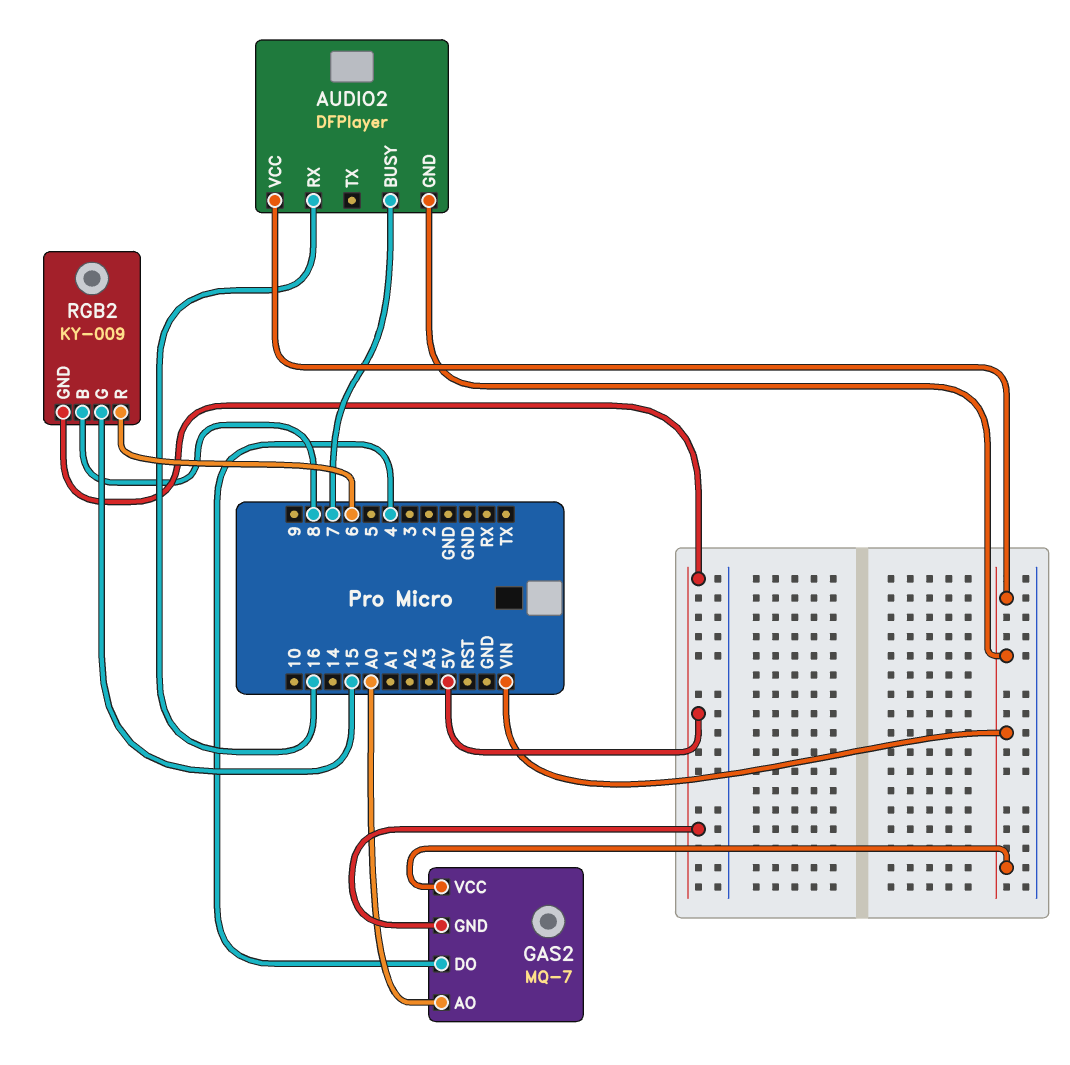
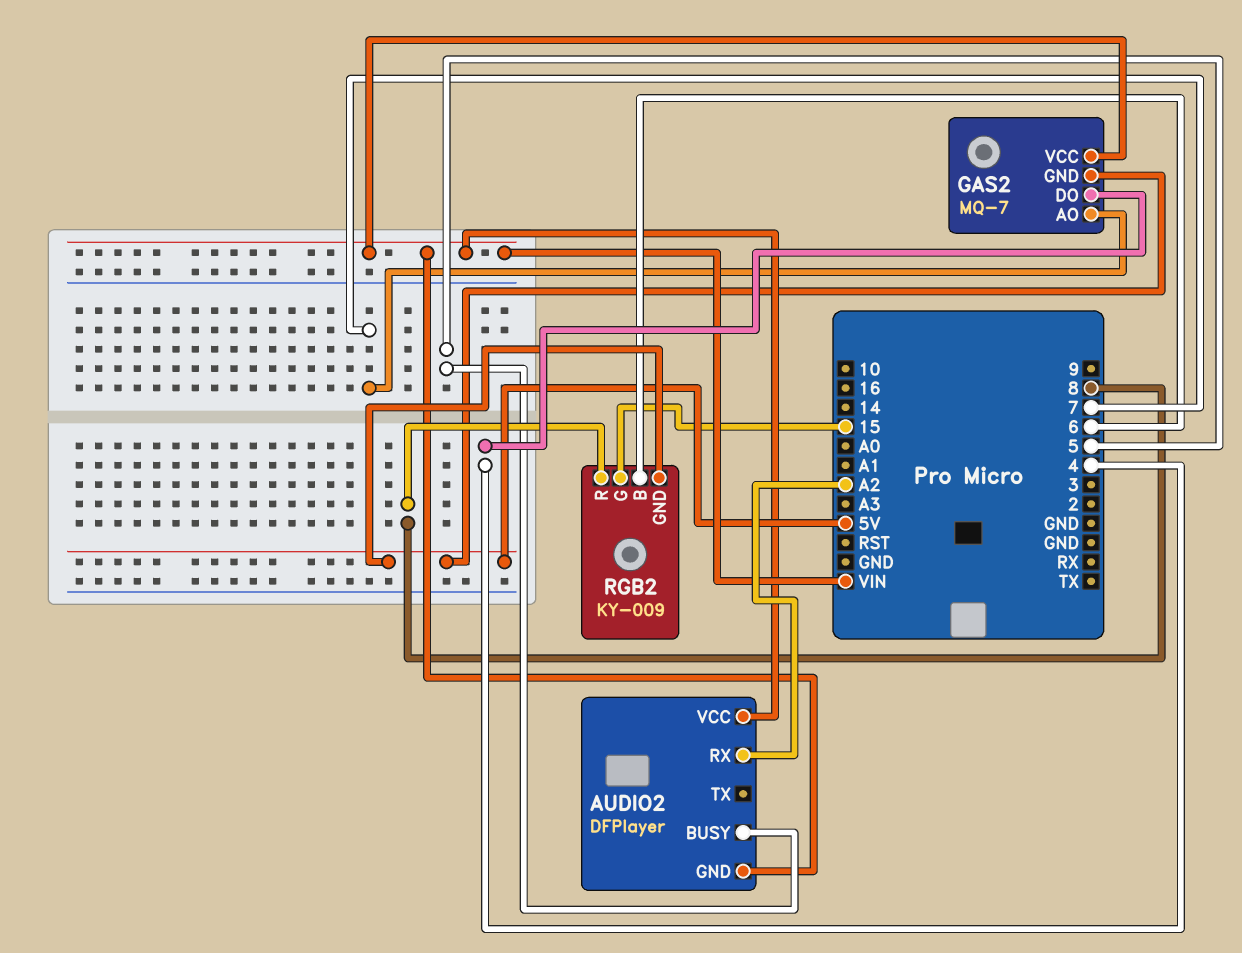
AUDIO2 pin BUSY: 7 -> 5
AUDIO2 pin RX: 16 -> A2
GAS2 pin AO: A0 -> 7
RGB2 pin B: 8 -> 6
RGB2 pin R: 6 -> 8

